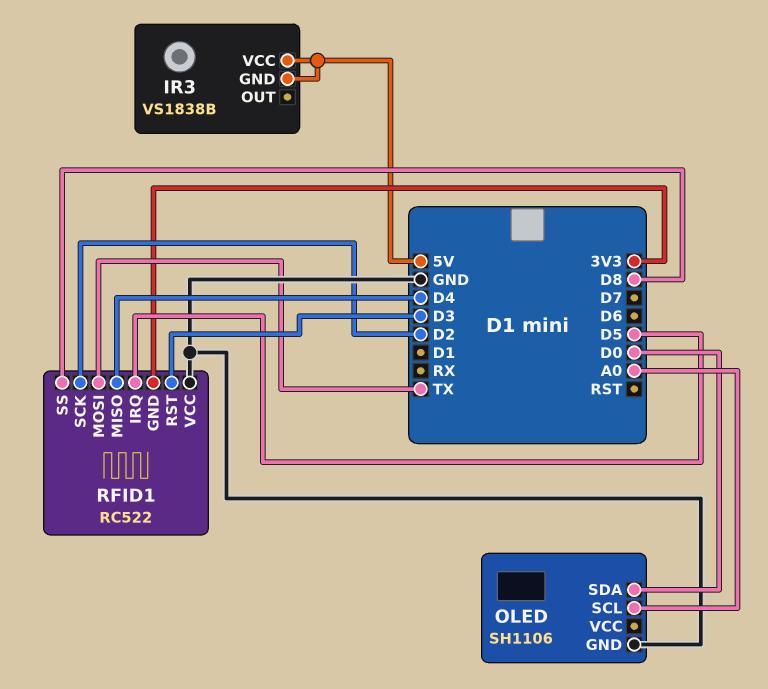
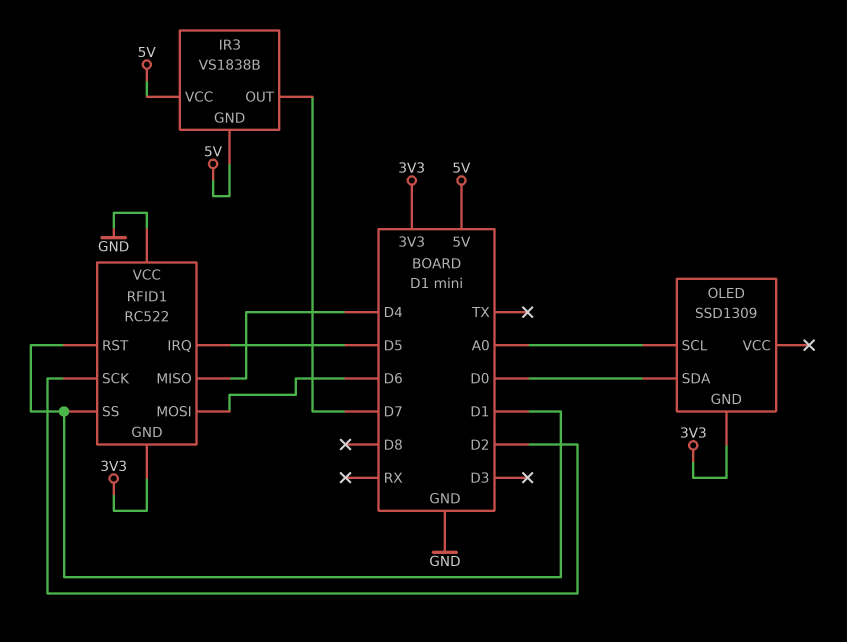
IR3 pin OUT: none -> D7
OLED: SH1106 -> SSD1309
OLED pin GND: GND -> 3V3
RFID1 pin MOSI: TX -> D6
RFID1 pin RST: D3 -> D1
RFID1 pin SS: D8 -> D1

